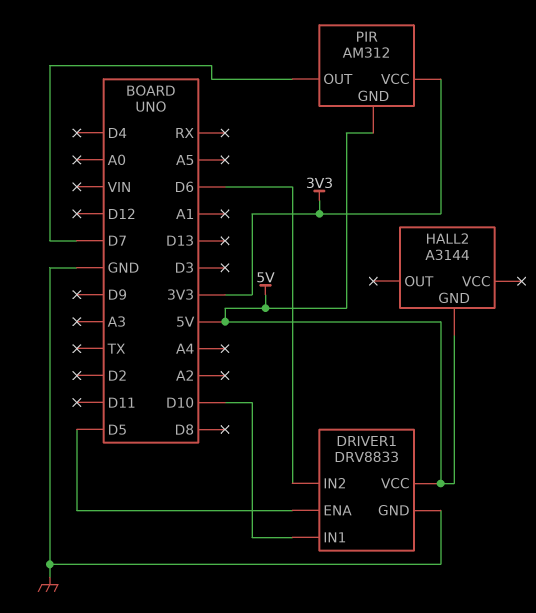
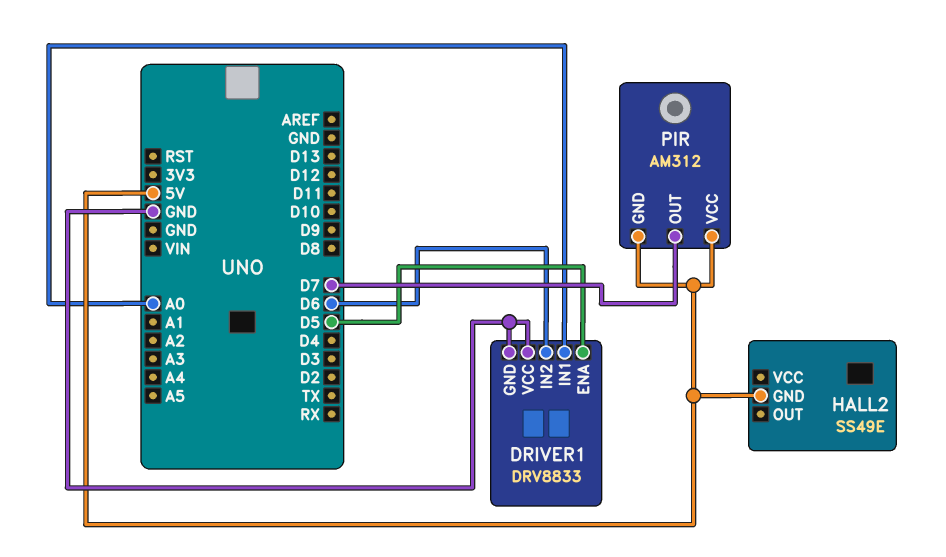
DRIVER1 pin IN1: D10 -> A0
DRIVER1 pin VCC: 5V -> GND
HALL2: A3144 -> SS49E
PIR pin VCC: 3V3 -> 5V

